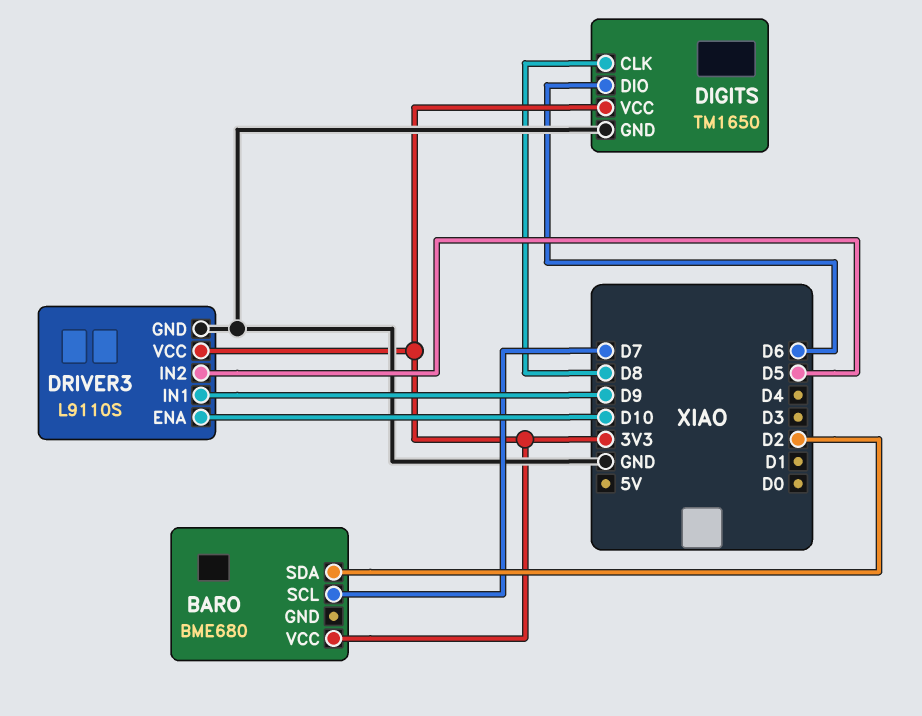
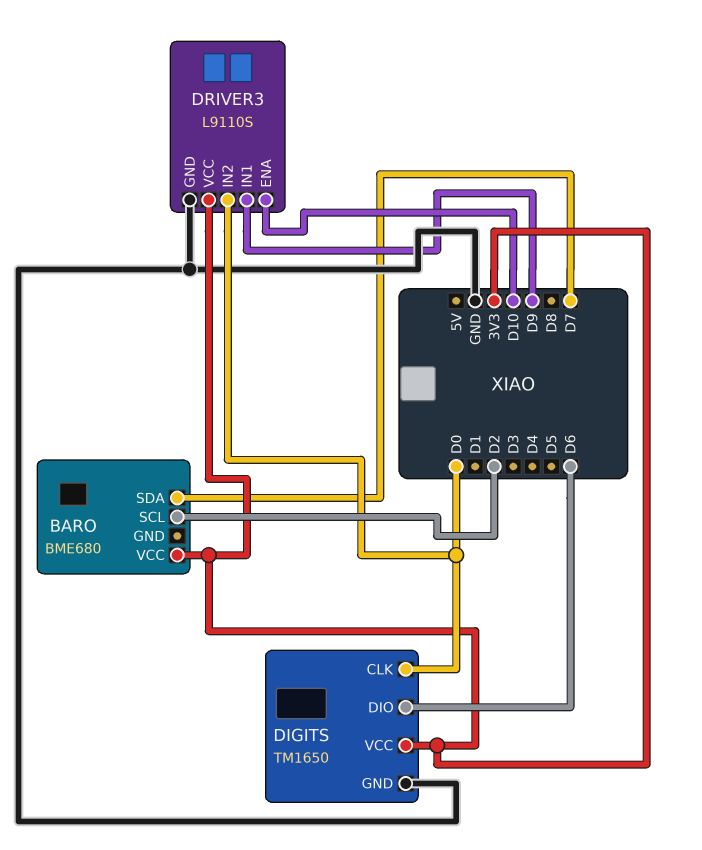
BARO pin SCL: D7 -> D2
BARO pin SDA: D2 -> D7
DIGITS pin CLK: D8 -> D0
DRIVER3 pin IN2: D5 -> D0

